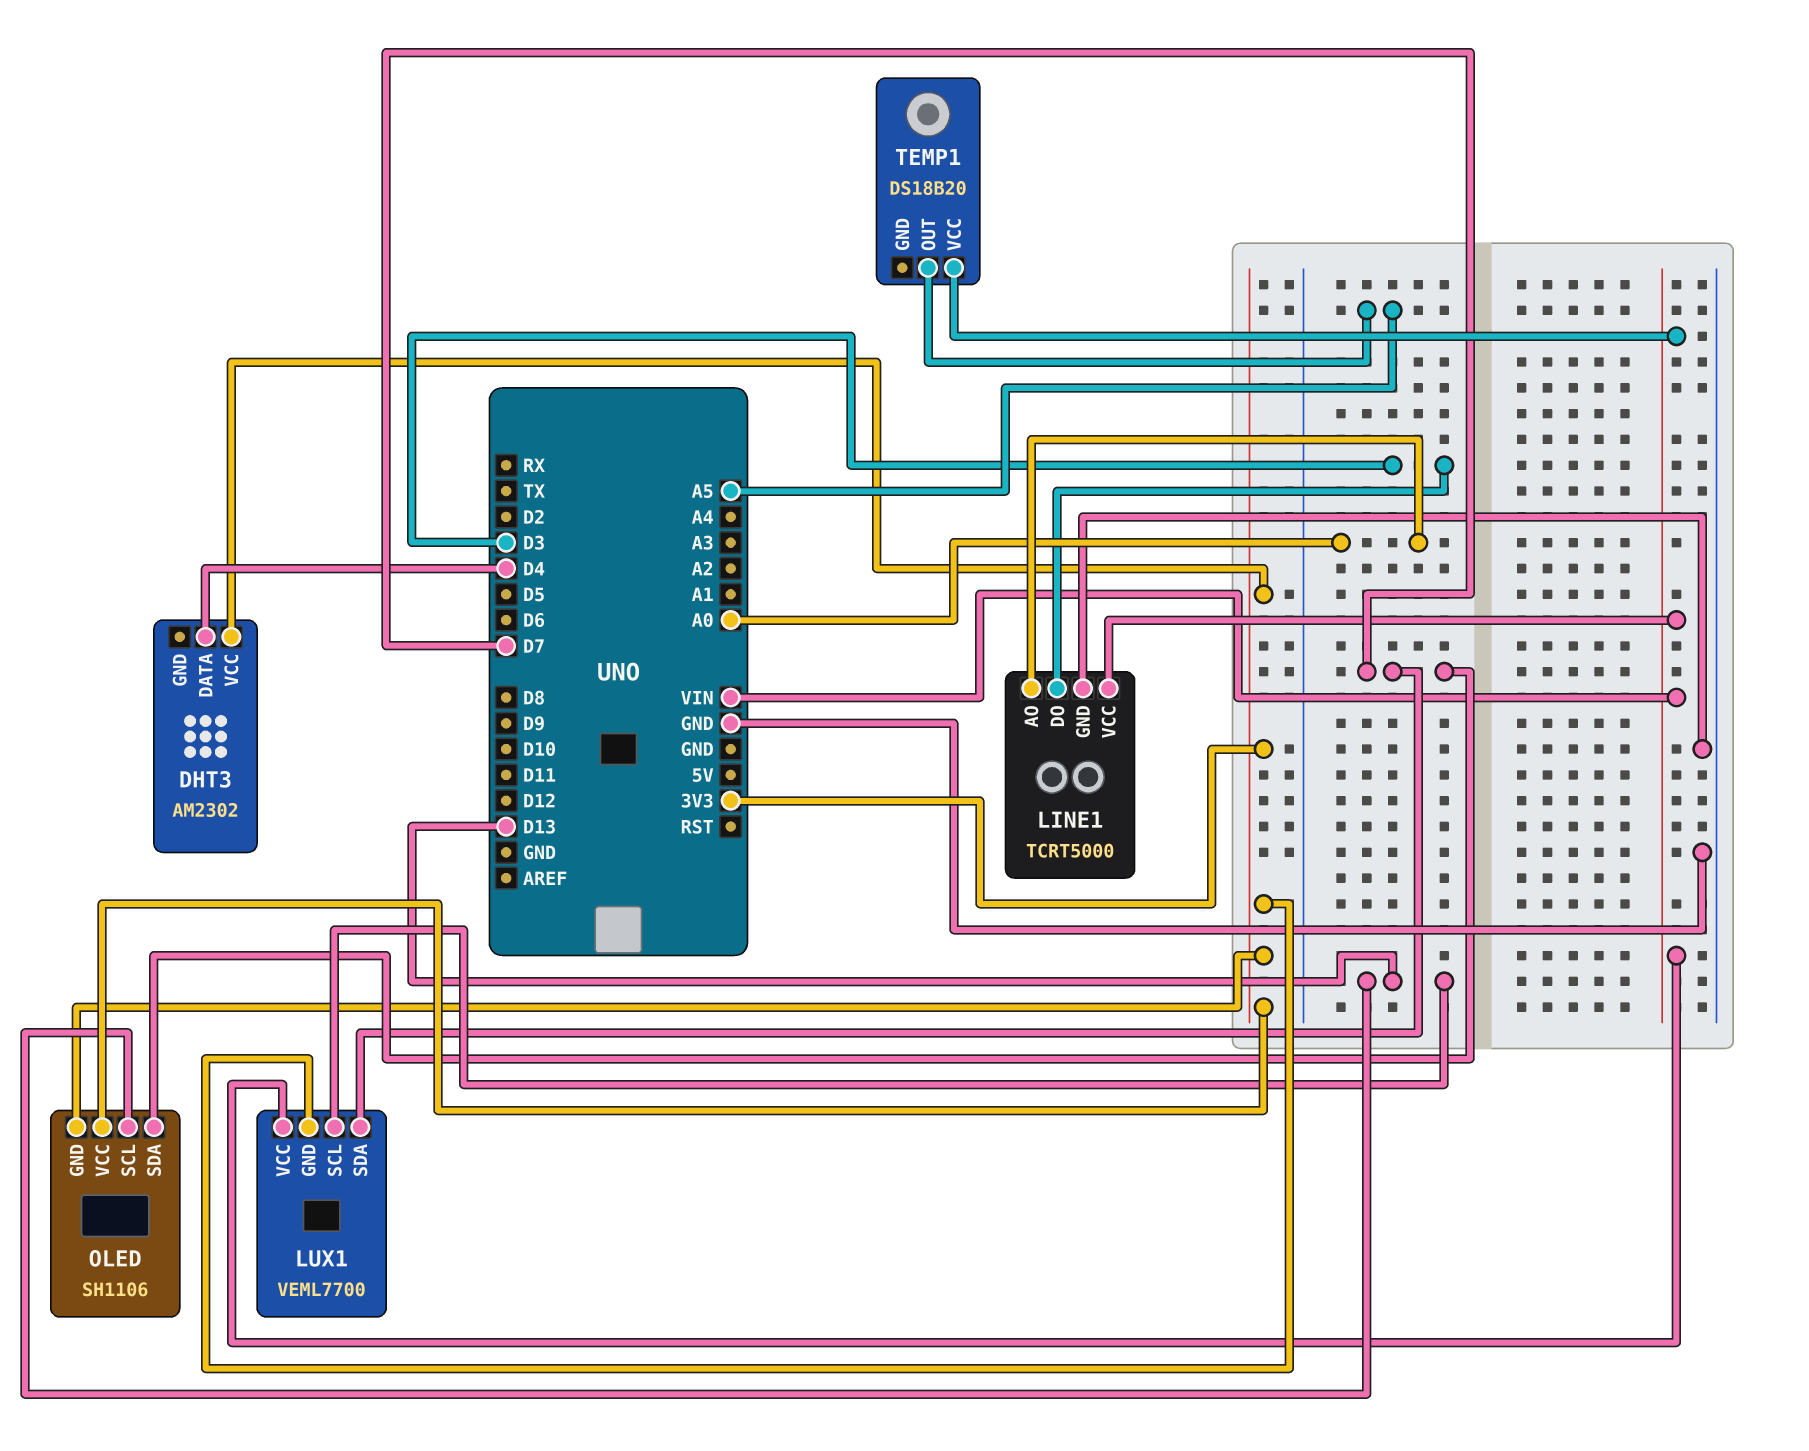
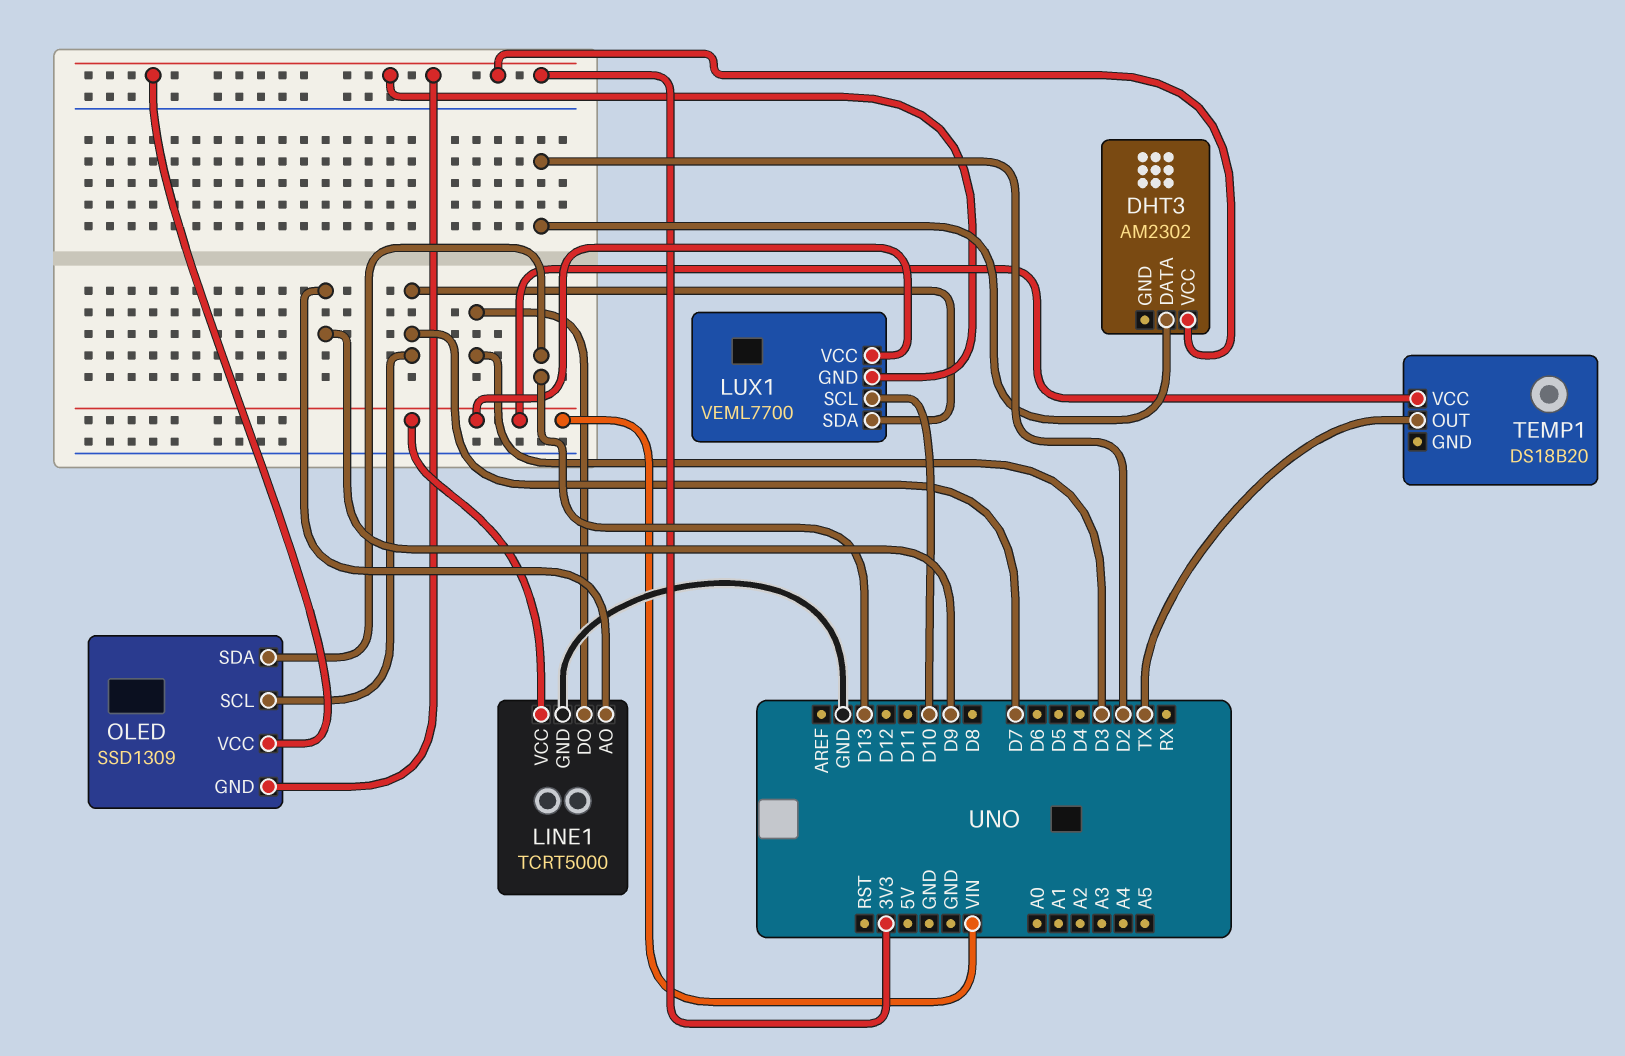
DHT3 pin DATA: D4 -> D2
LINE1 pin AO: A0 -> D9
LUX1 pin SCL: D13 -> D10
OLED: SH1106 -> SSD1309
OLED pin SCL: D13 -> D7
OLED pin SDA: D7 -> D13
TEMP1 pin OUT: A5 -> TX

